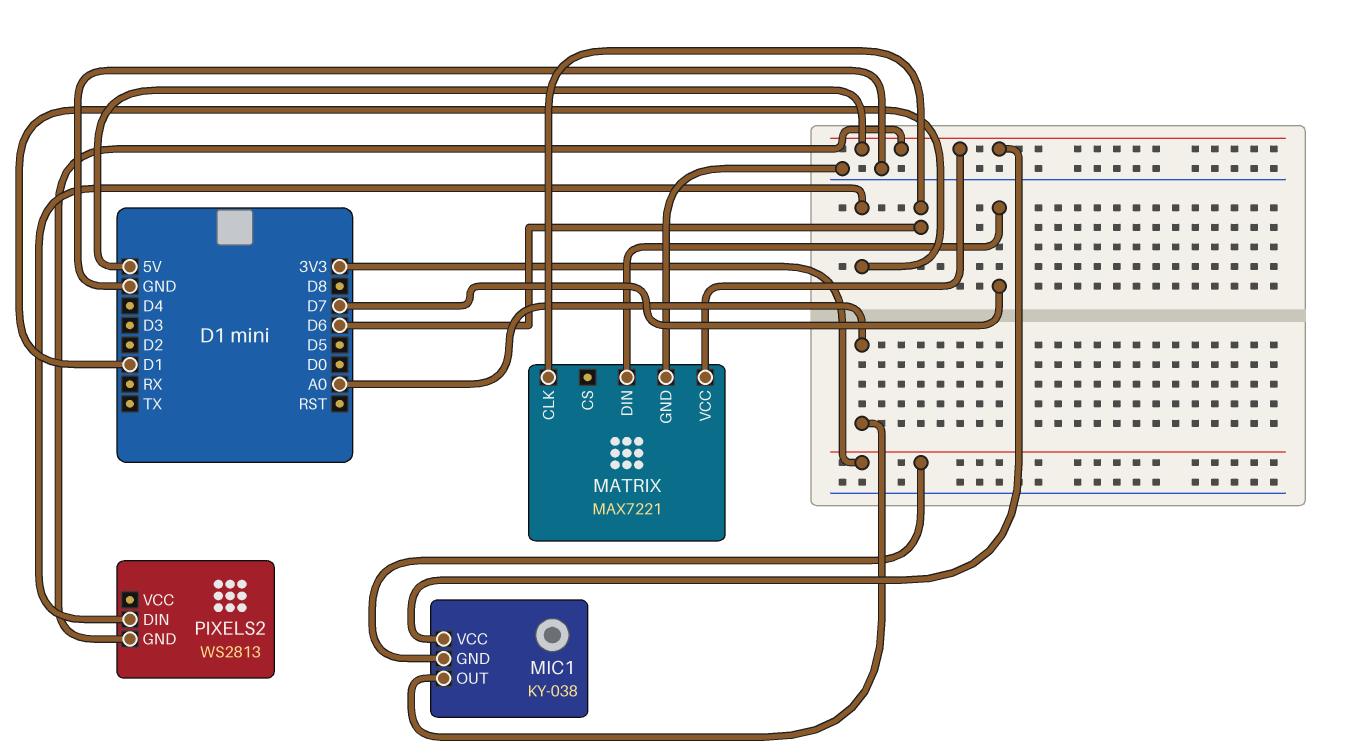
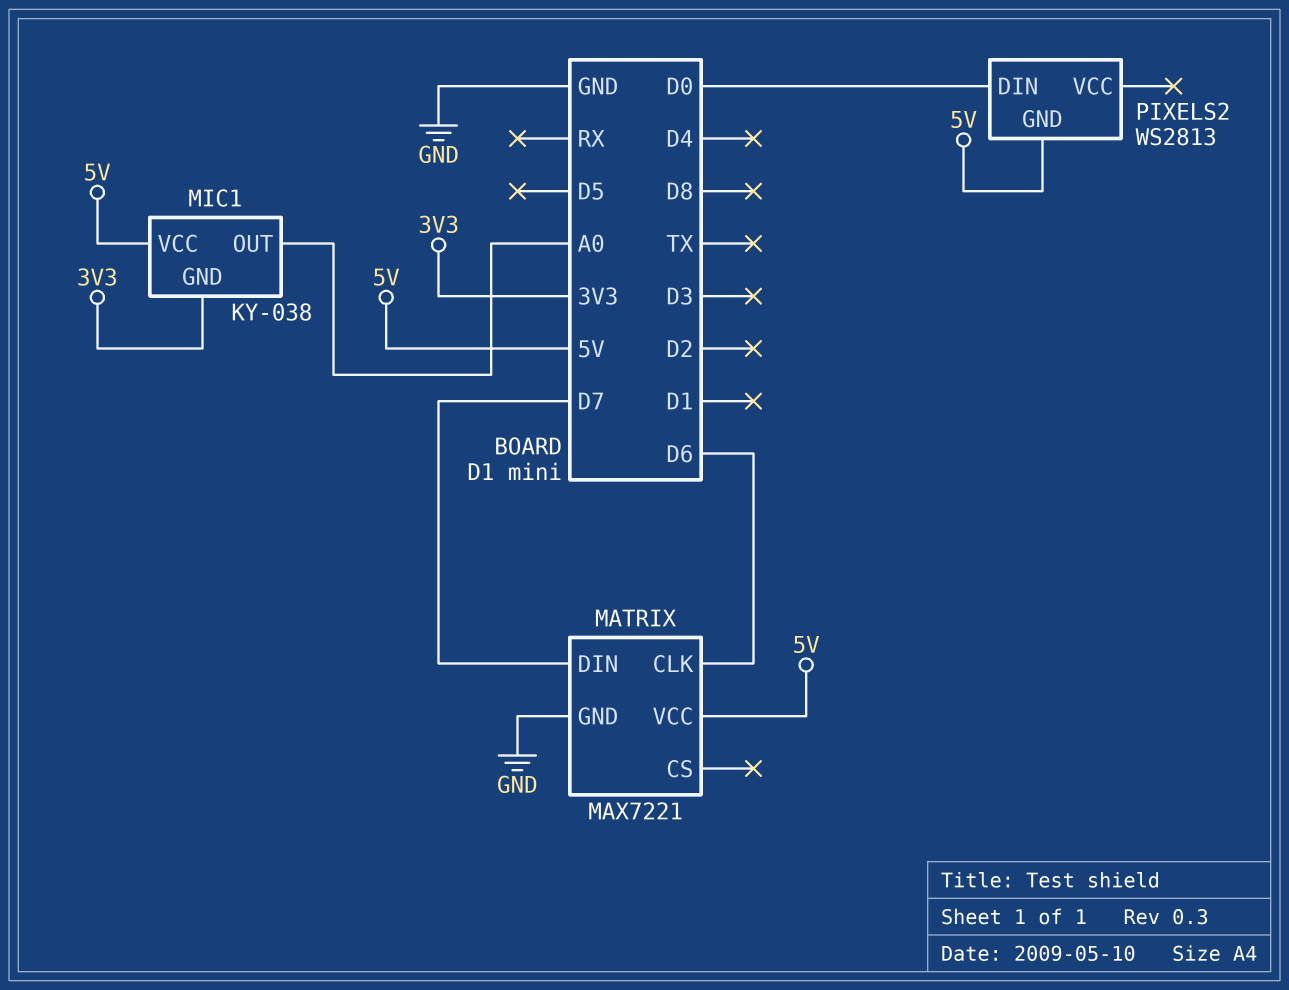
PIXELS2 pin DIN: D1 -> D0

